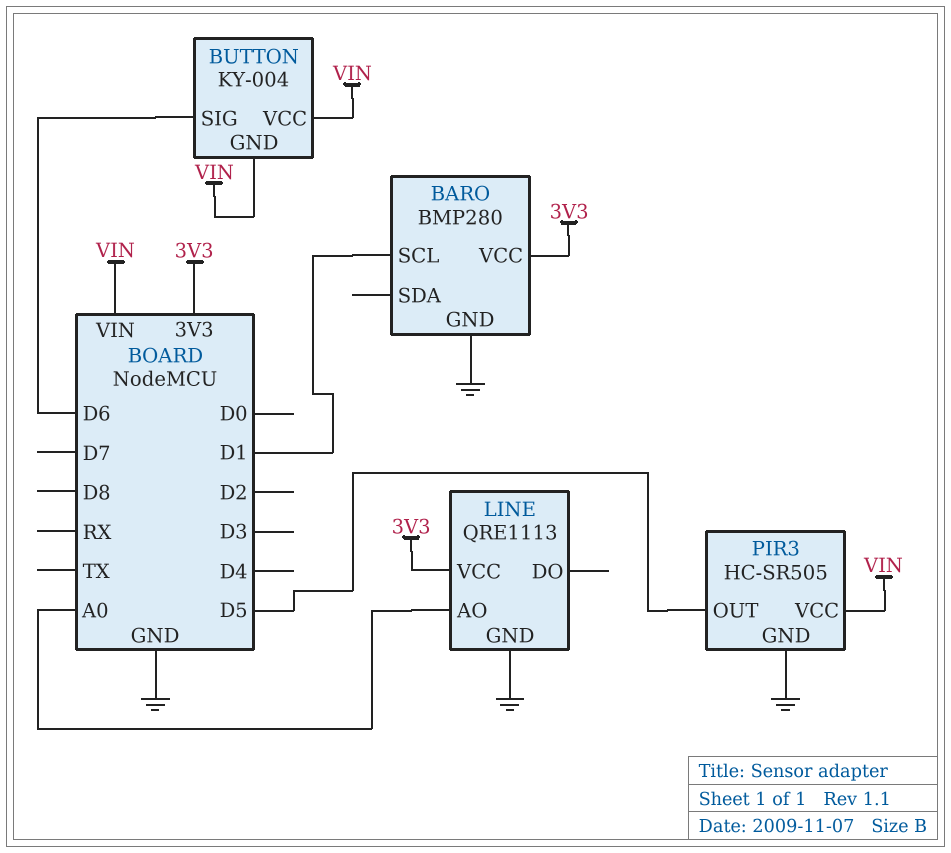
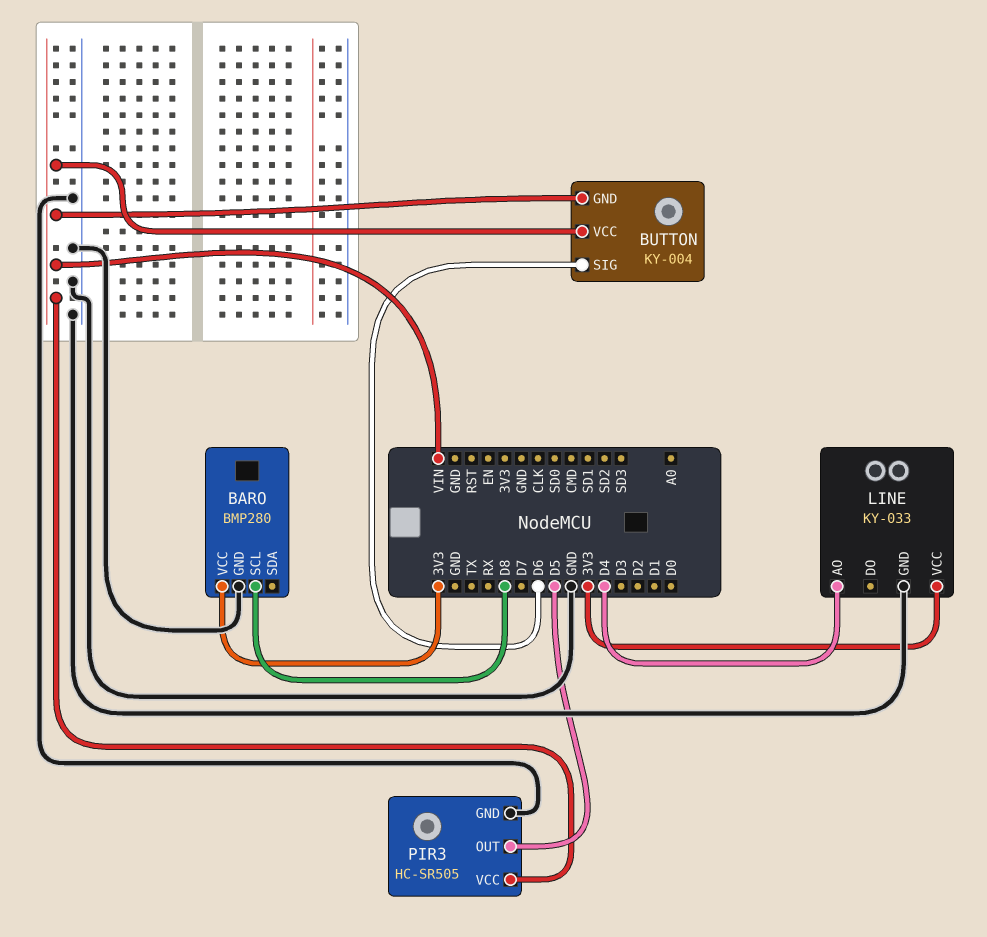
BARO pin SCL: D1 -> D8
LINE: QRE1113 -> KY-033
LINE pin AO: A0 -> D4

